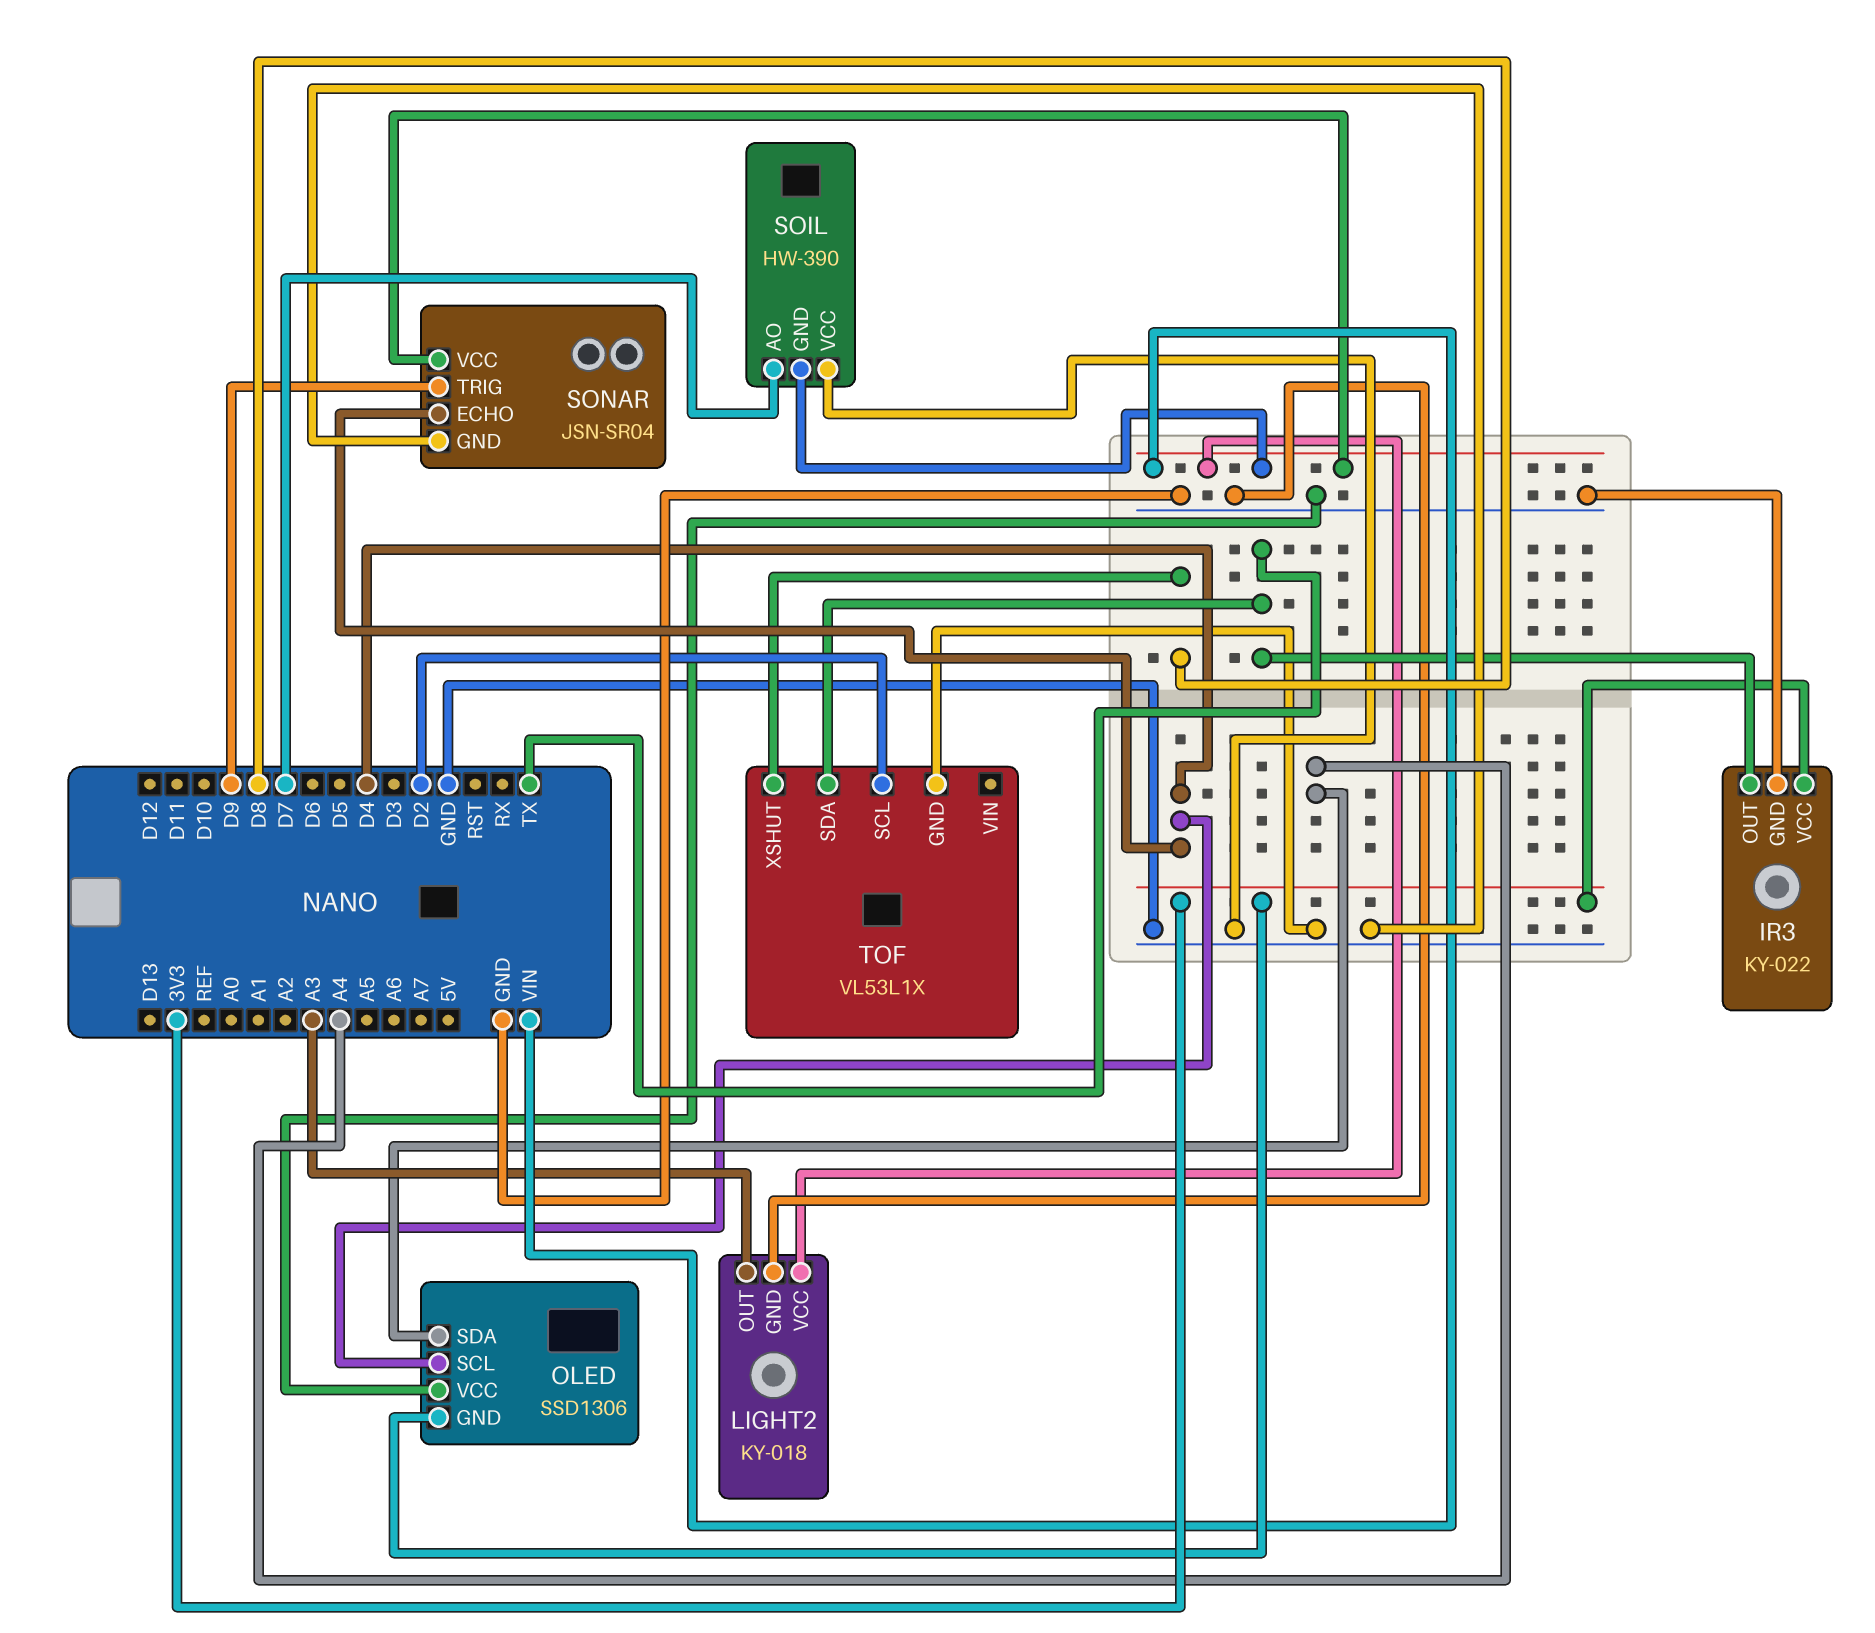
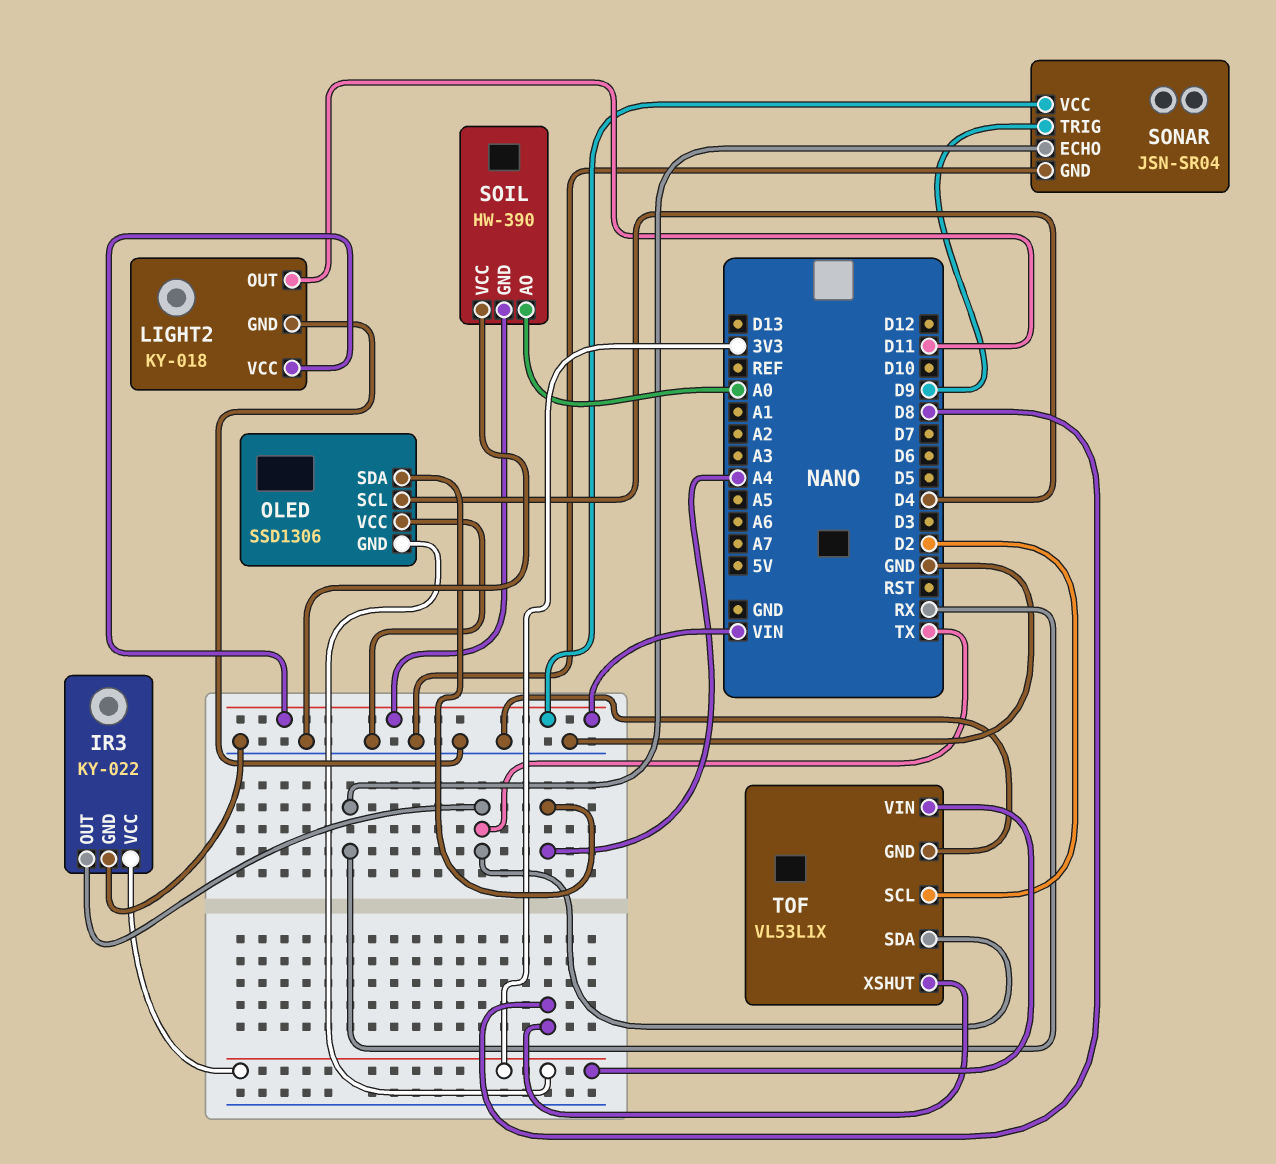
LIGHT2 pin OUT: A3 -> D11
SOIL pin AO: D7 -> A0
SONAR pin ECHO: D4 -> RX
TOF pin VIN: none -> 3V3

